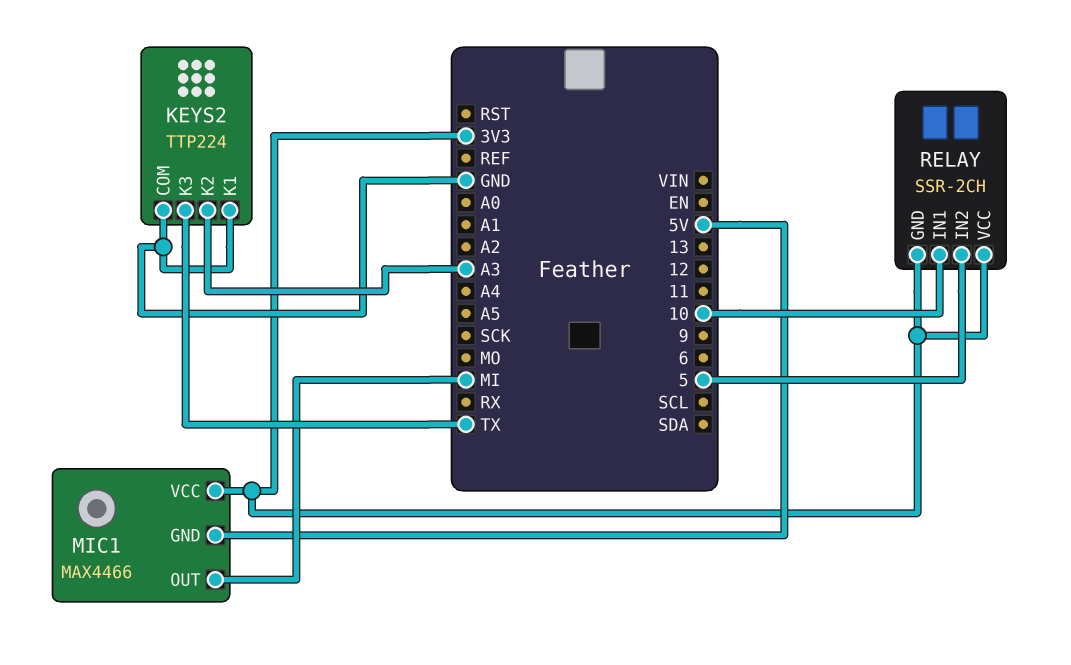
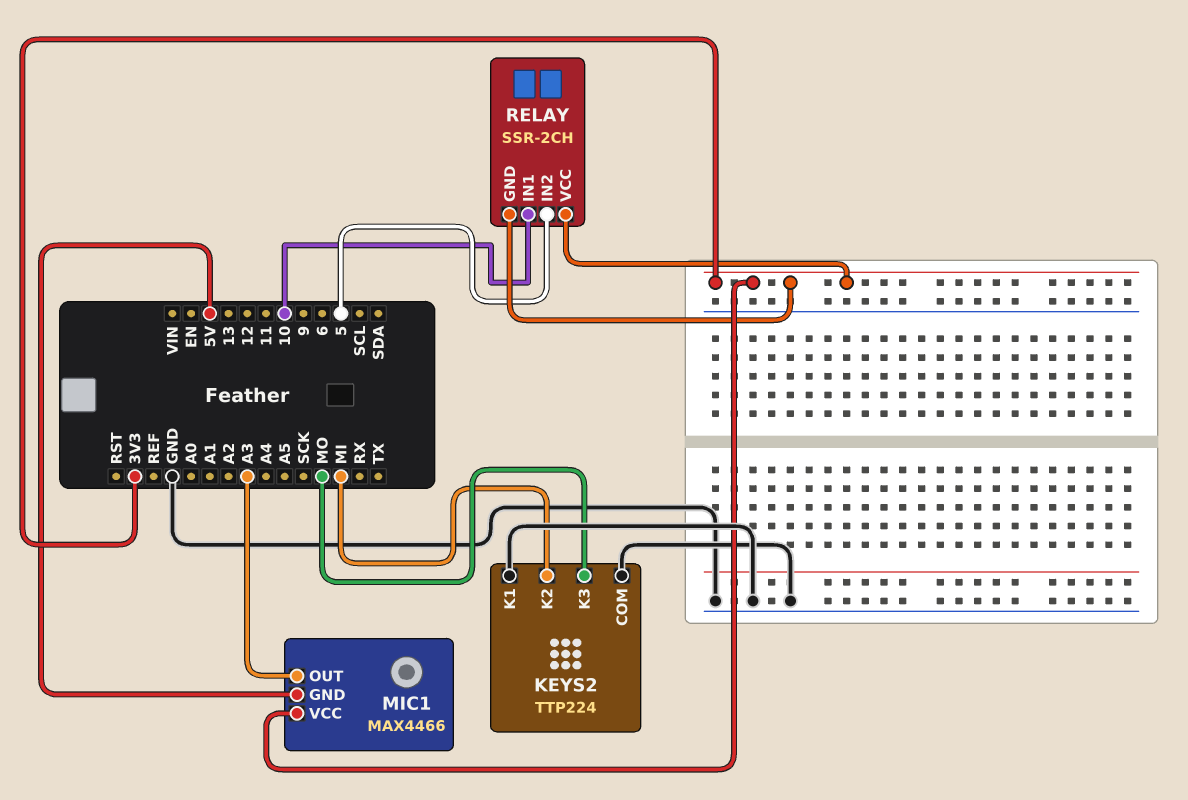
KEYS2 pin K2: A3 -> MI
KEYS2 pin K3: TX -> MO
MIC1 pin OUT: MI -> A3

